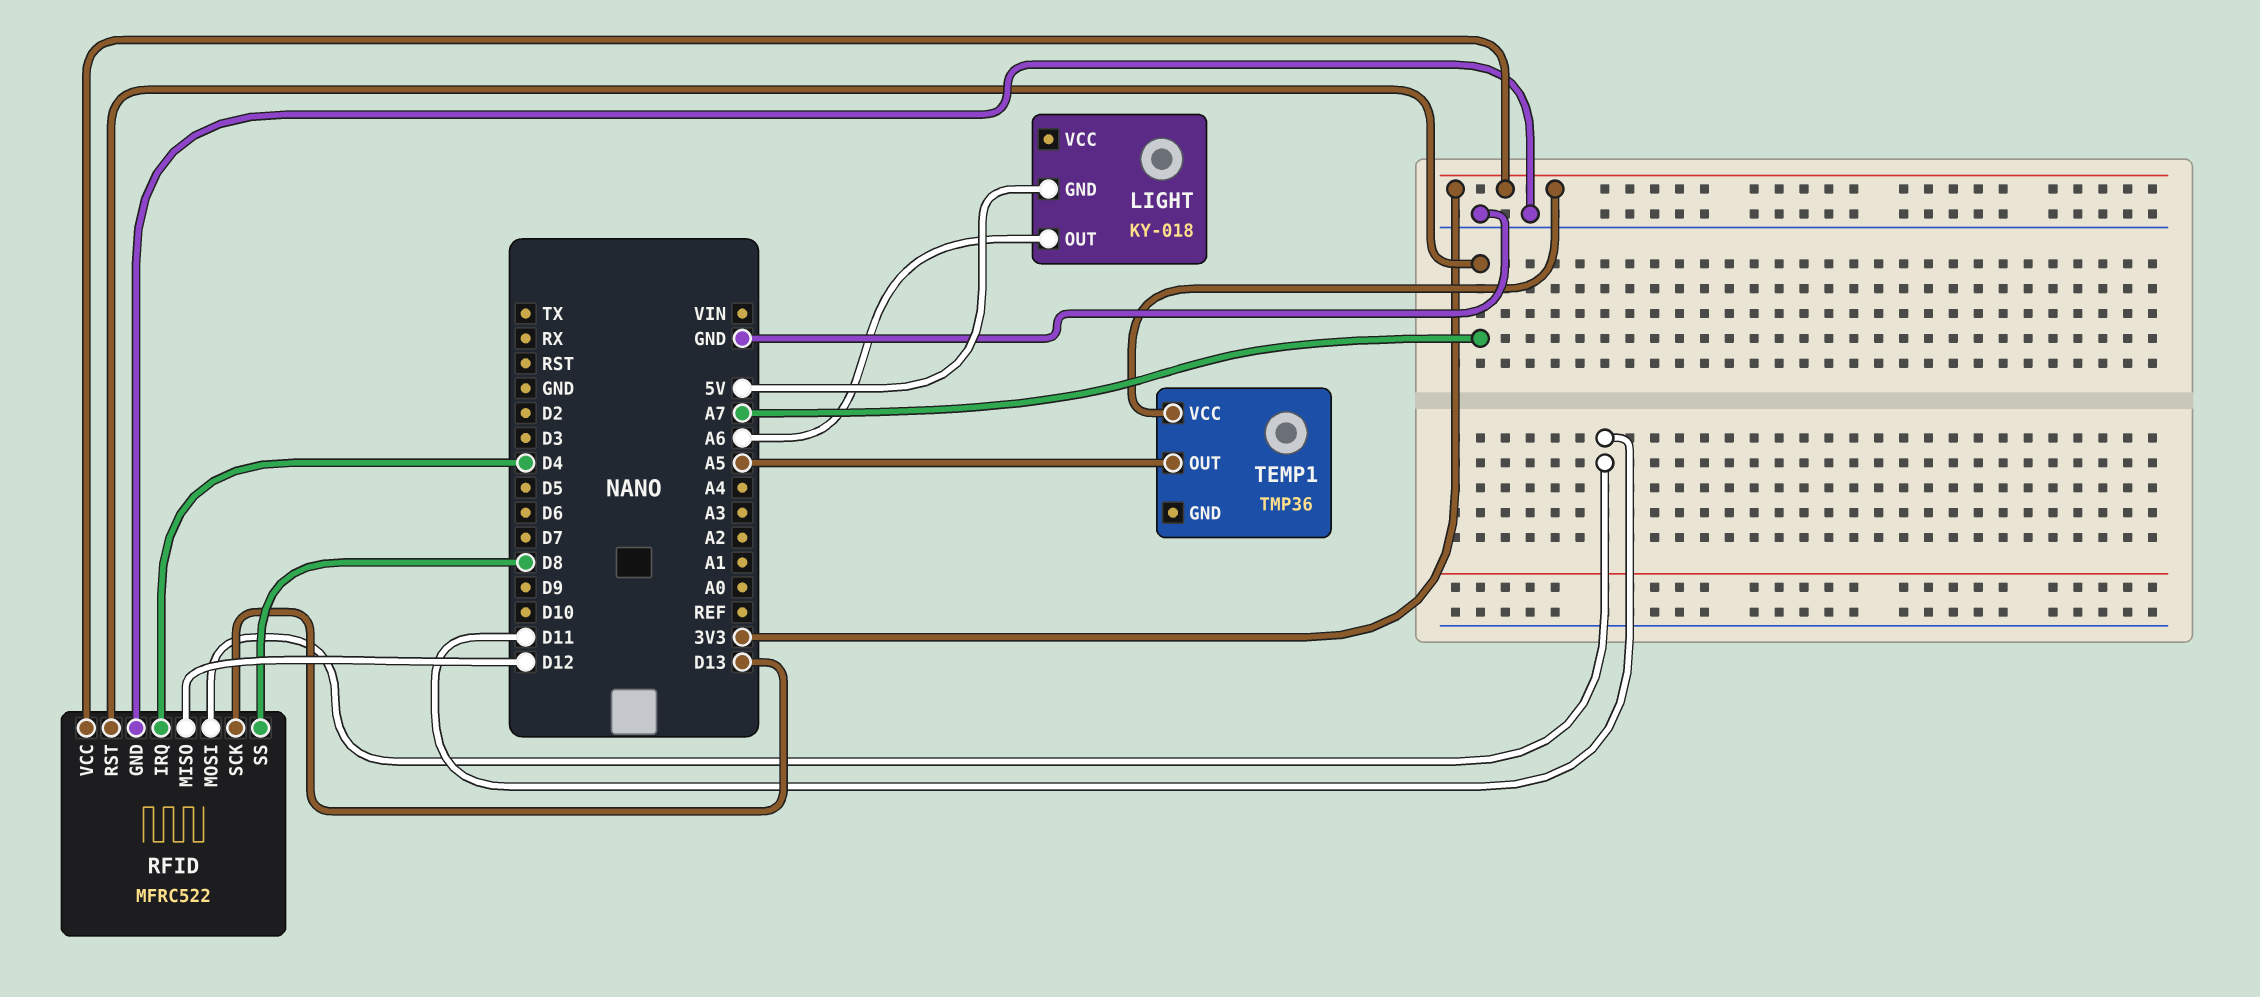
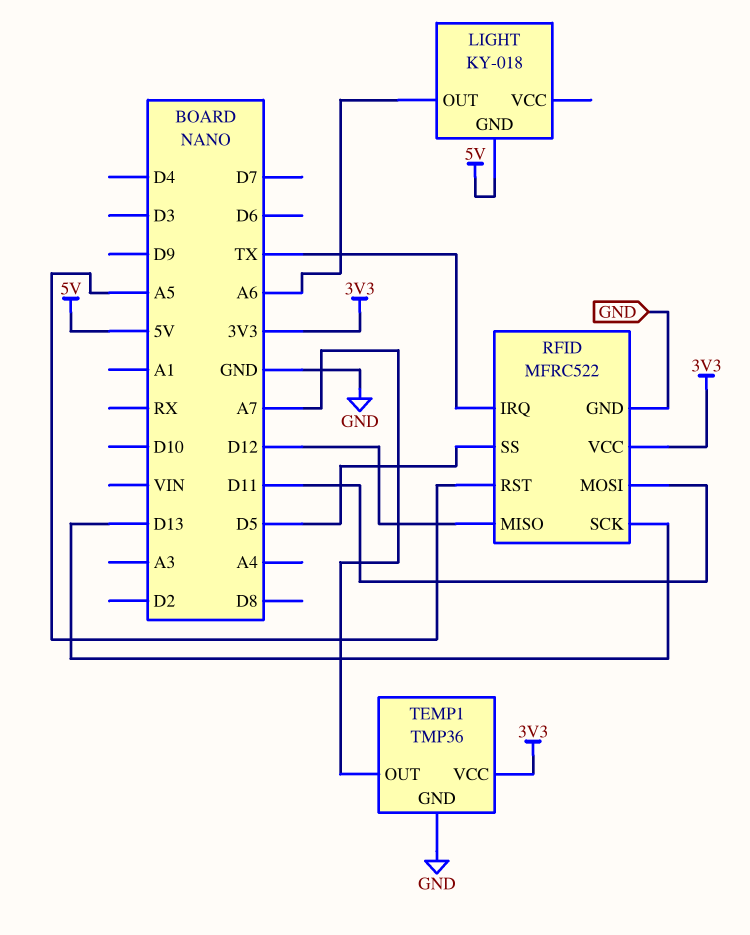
RFID pin IRQ: D4 -> TX
RFID pin RST: A7 -> A5
RFID pin SS: D8 -> D5
TEMP1 pin GND: none -> GND
TEMP1 pin OUT: A5 -> A7

